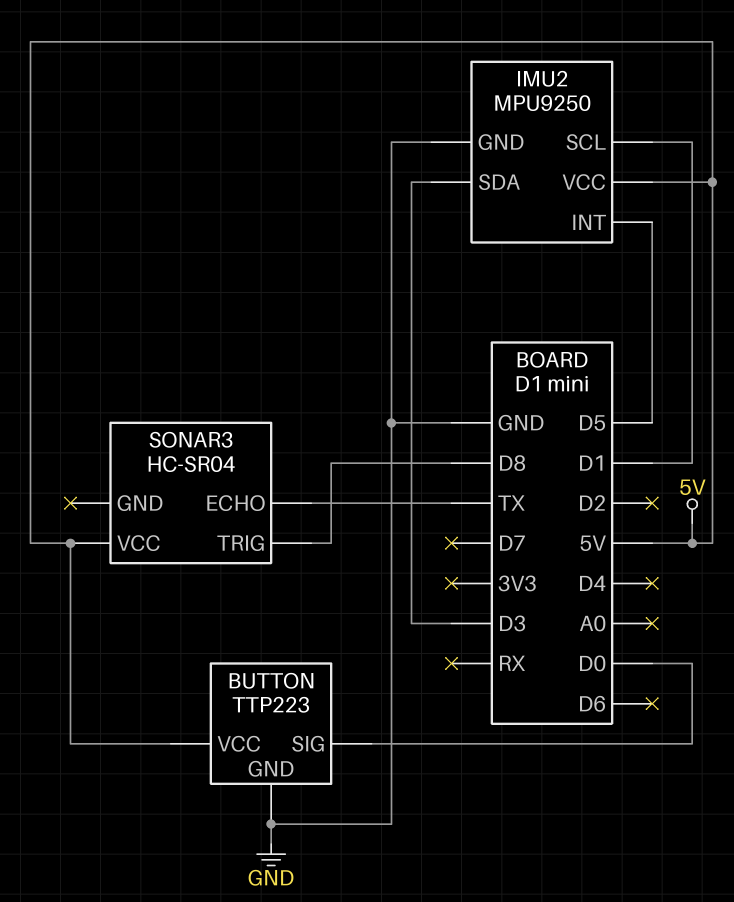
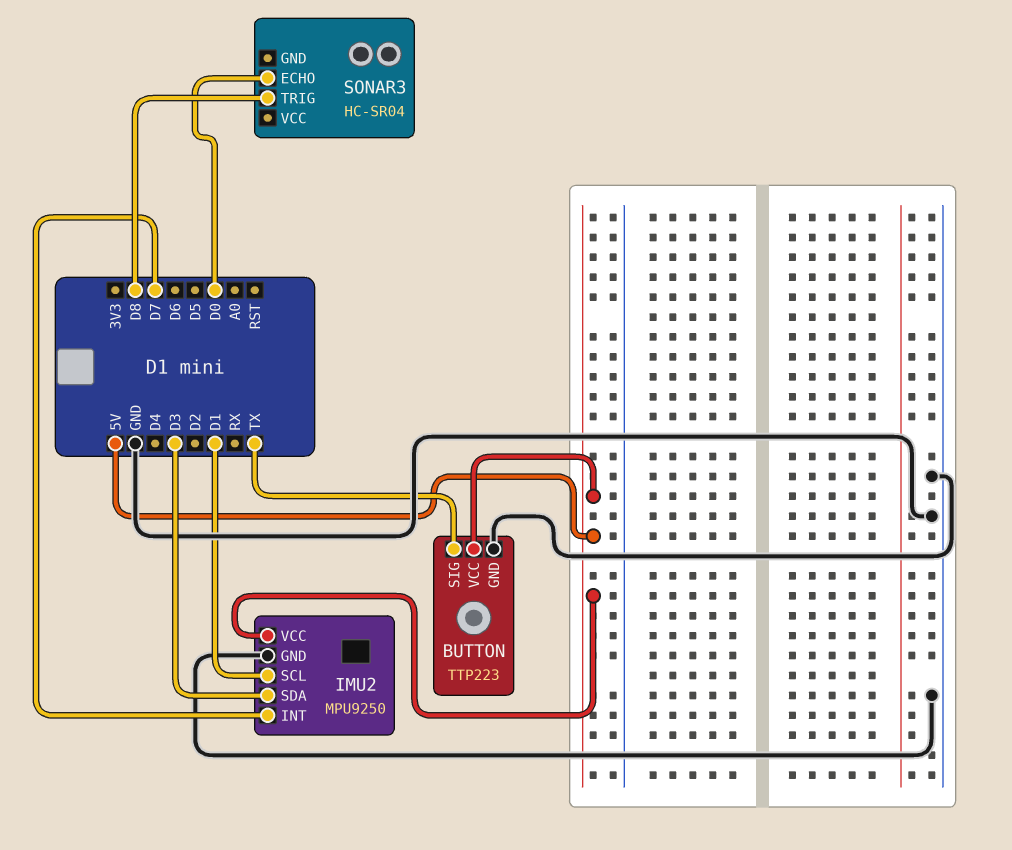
BUTTON pin SIG: D0 -> TX
IMU2 pin INT: D5 -> D7
SONAR3 pin ECHO: TX -> D0
SONAR3 pin VCC: 5V -> none

